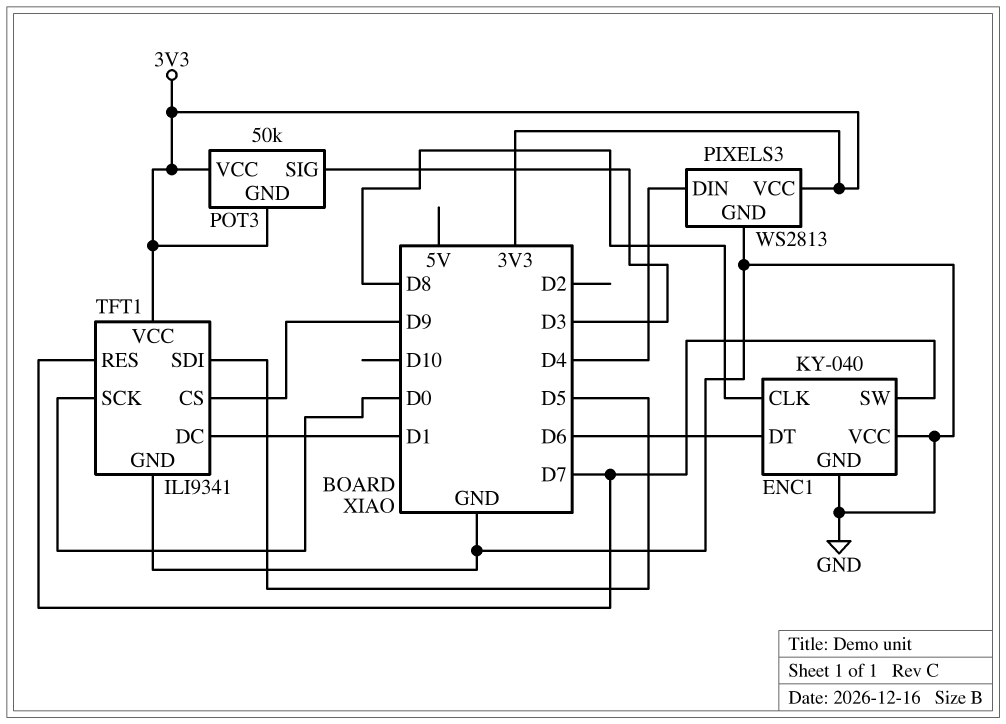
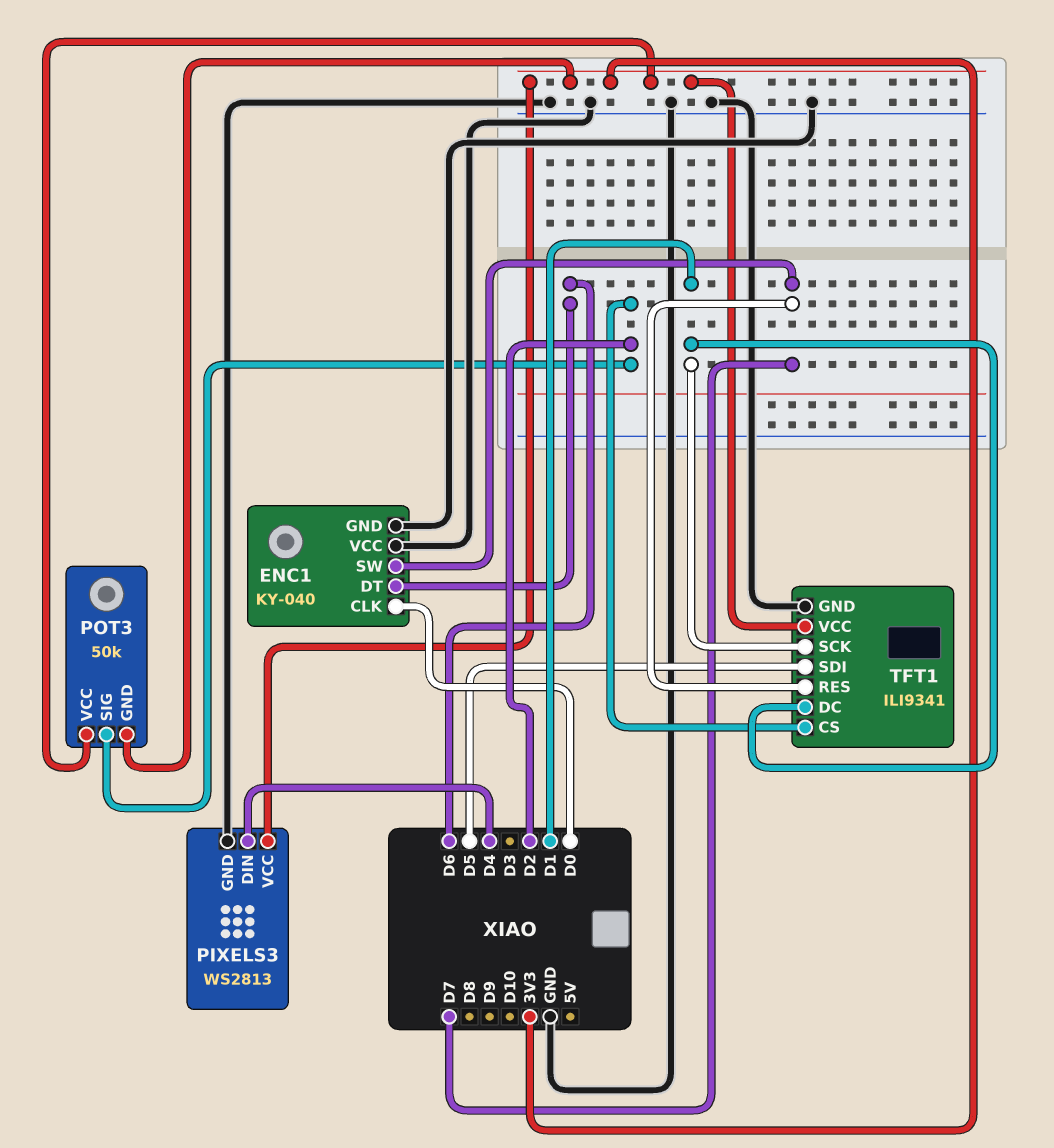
ENC1 pin CLK: D8 -> D0
POT3 pin SIG: D3 -> D2
TFT1 pin CS: D9 -> D2
TFT1 pin SCK: D0 -> D1

